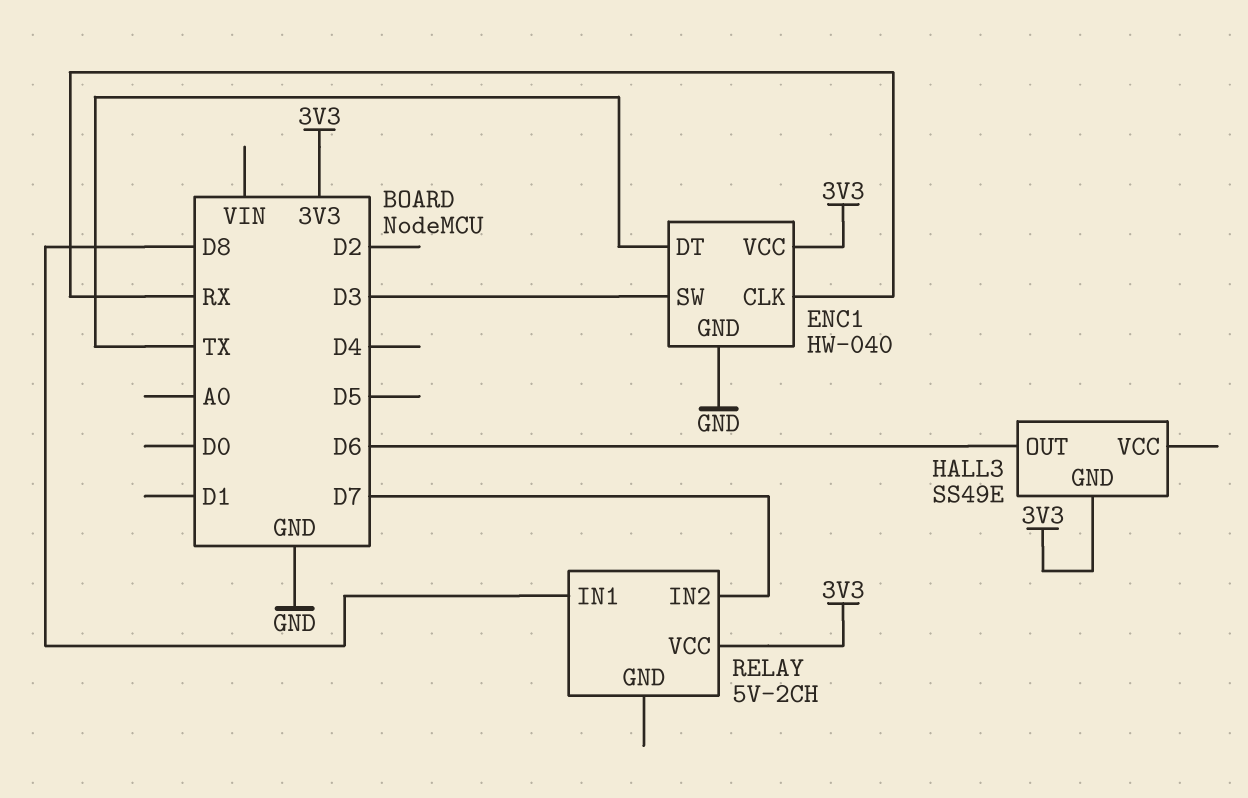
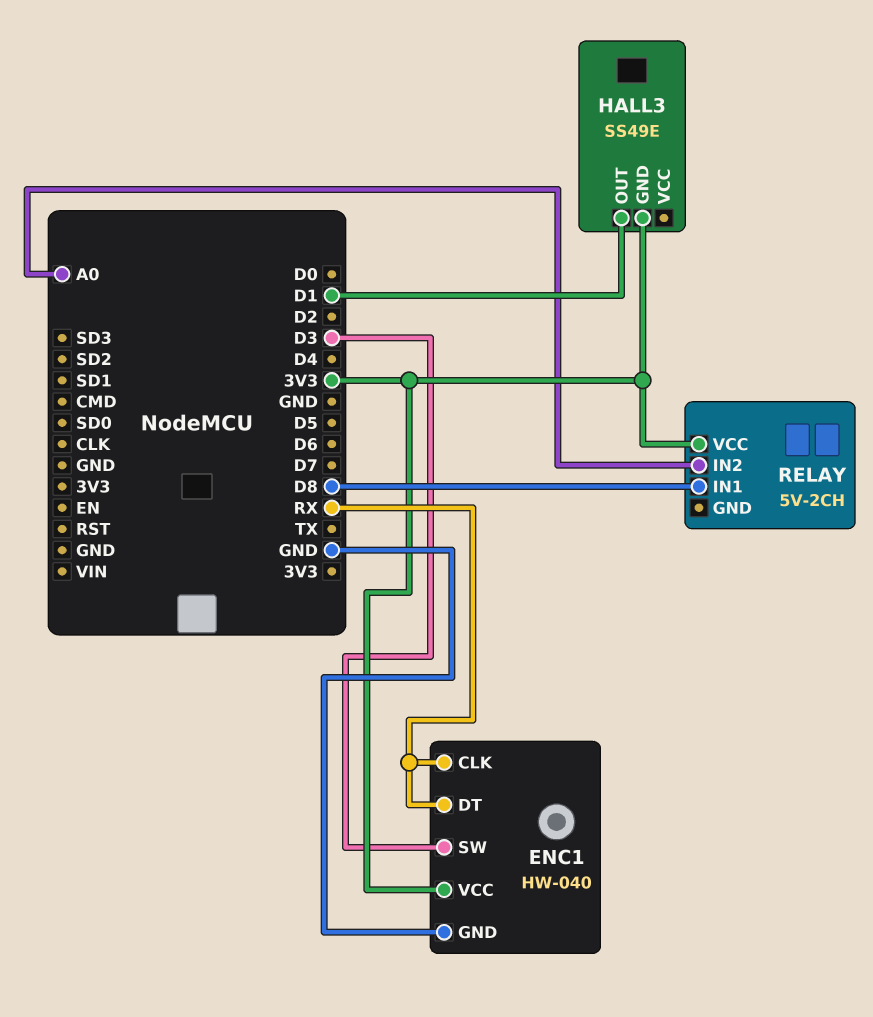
ENC1 pin DT: TX -> RX
HALL3 pin OUT: D6 -> D1
RELAY pin IN2: D7 -> A0

